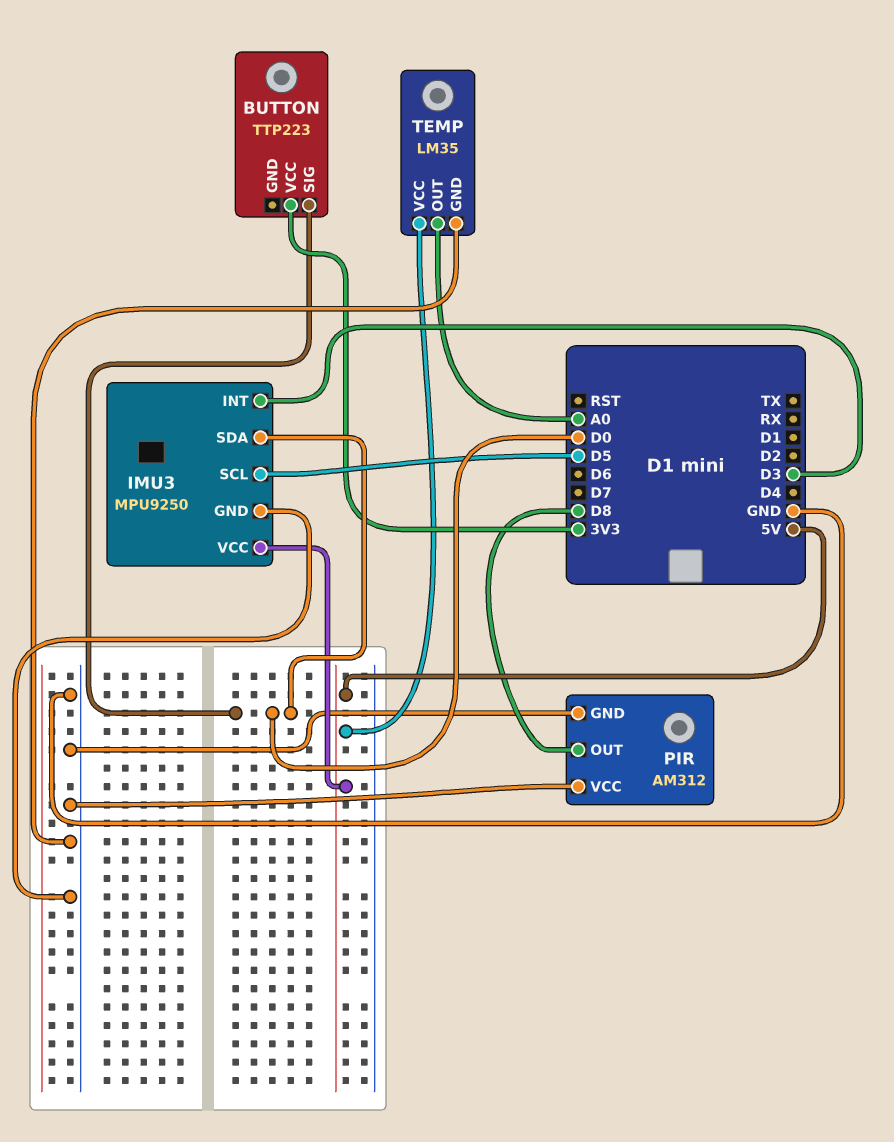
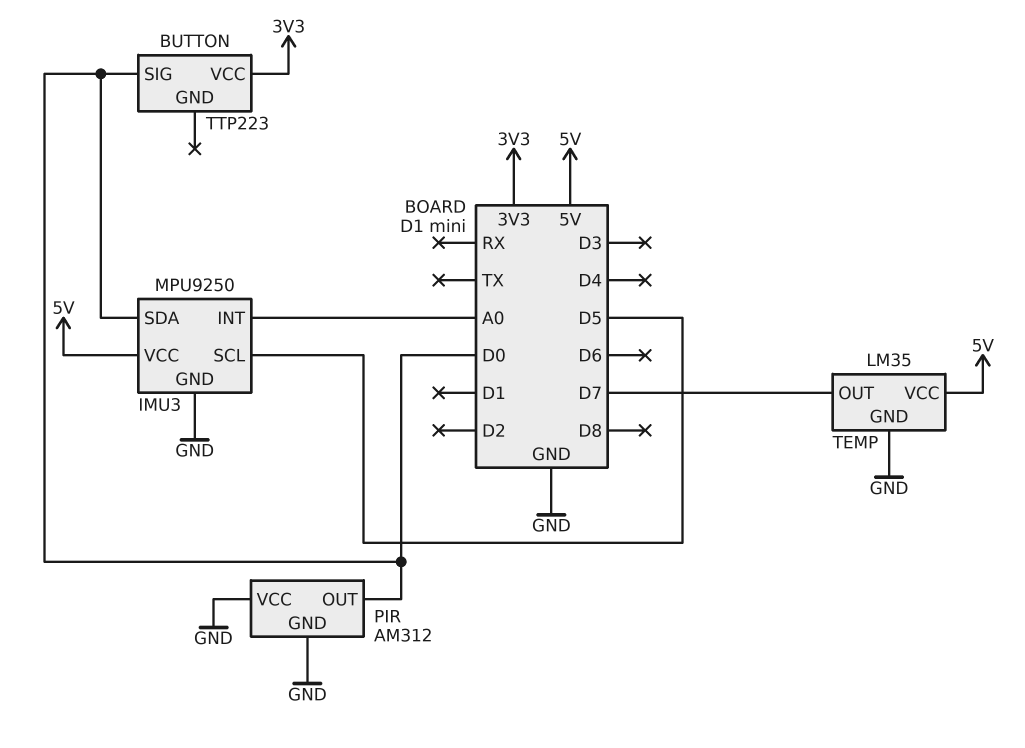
IMU3 pin INT: D3 -> A0
PIR pin OUT: D8 -> D0
TEMP pin OUT: A0 -> D7

